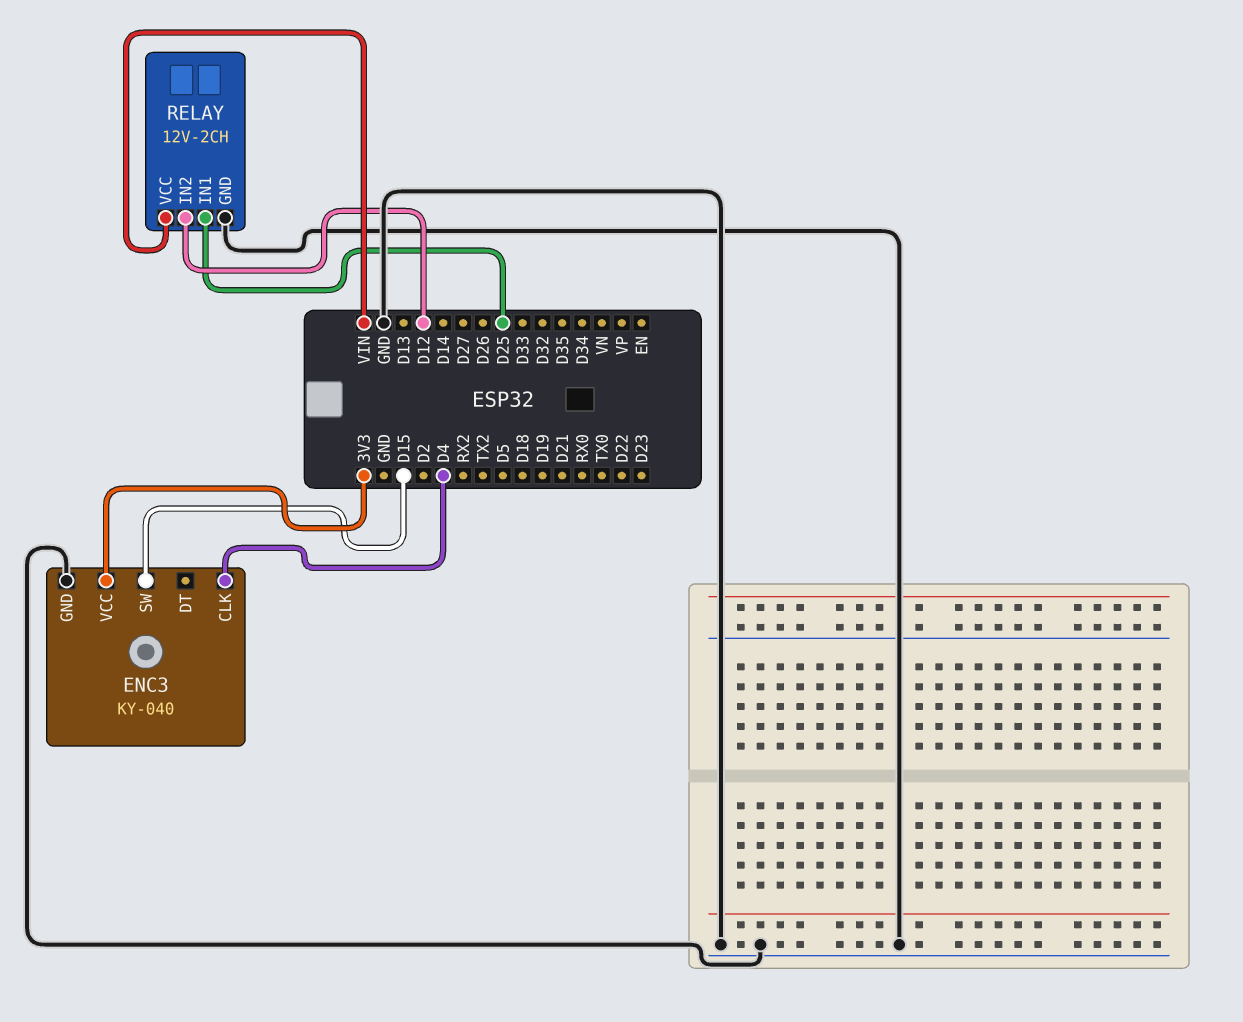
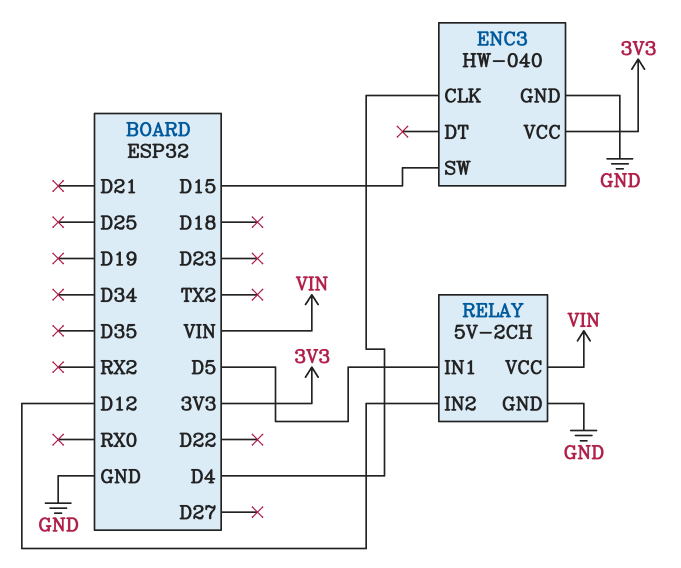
ENC3: KY-040 -> HW-040
RELAY: 12V-2CH -> 5V-2CH
RELAY pin IN1: D25 -> D5

